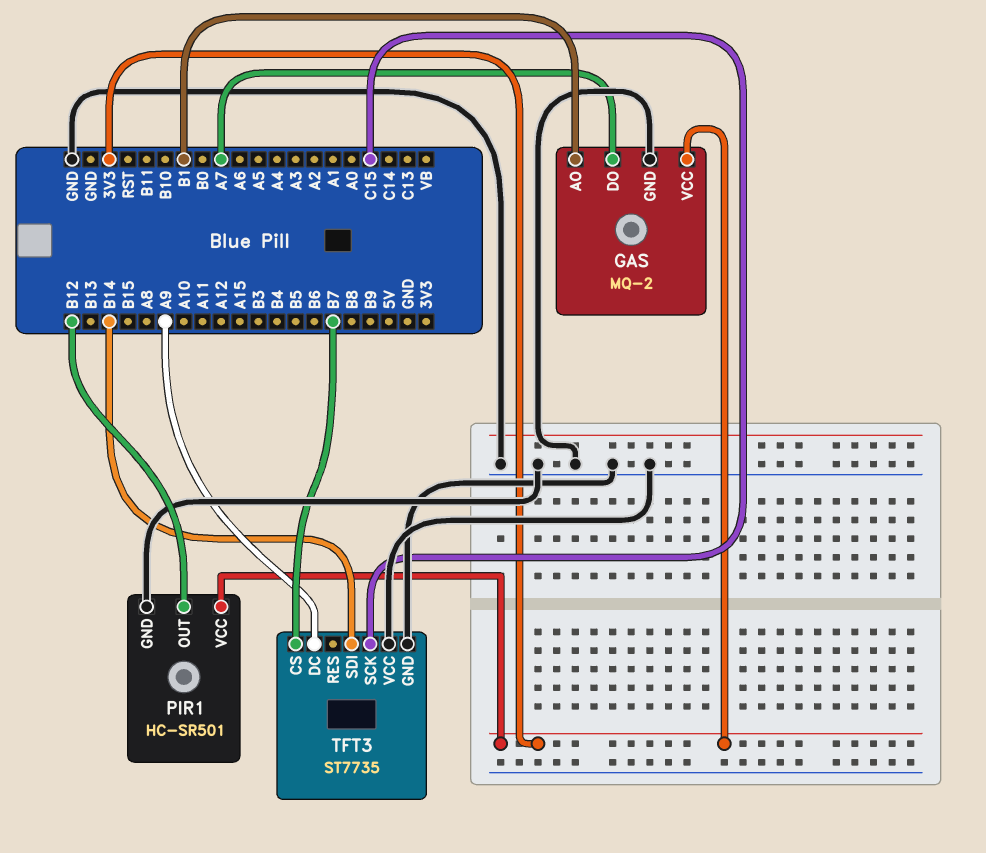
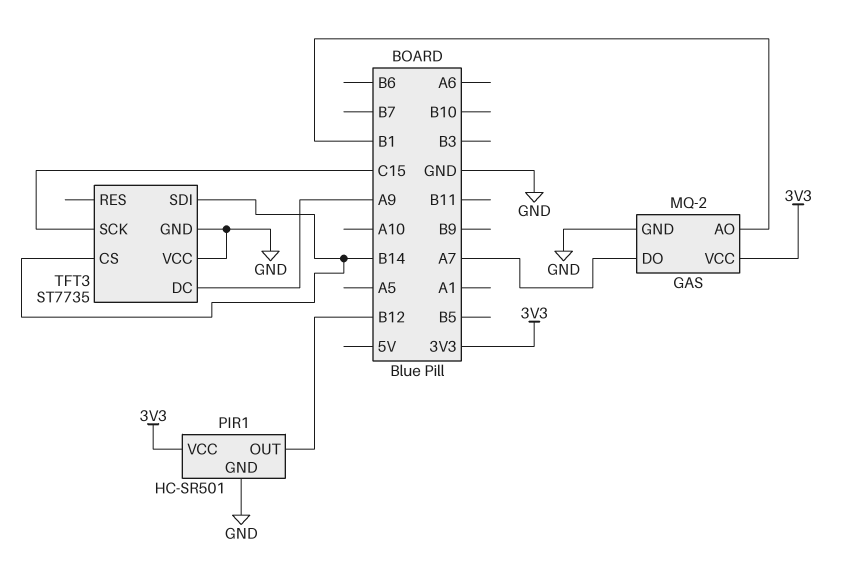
TFT3 pin CS: B7 -> B14

